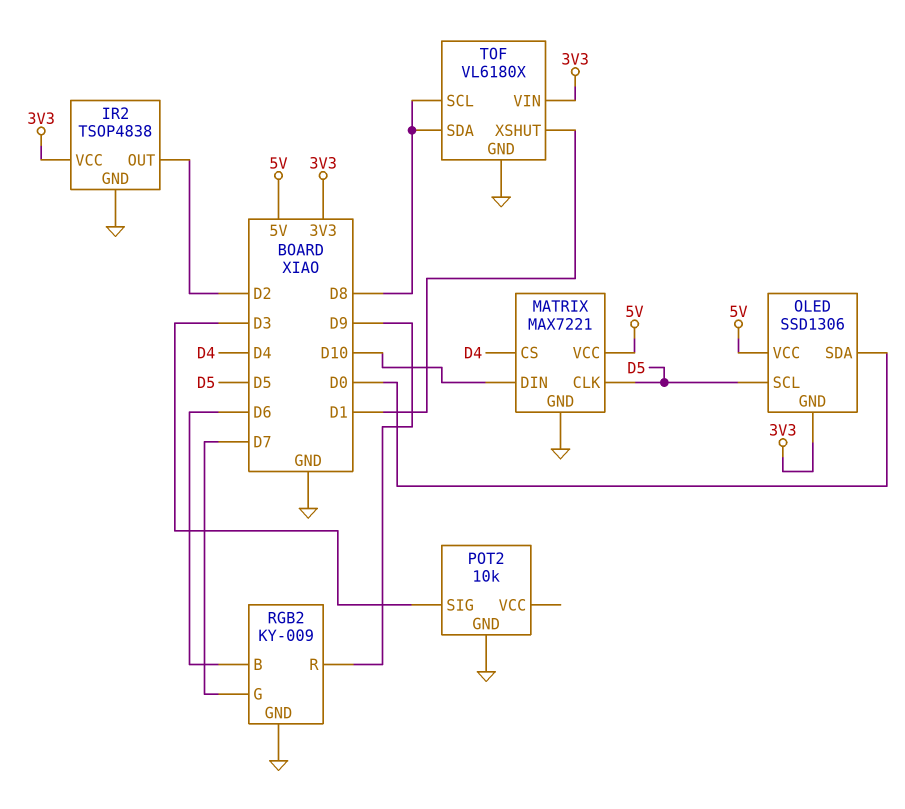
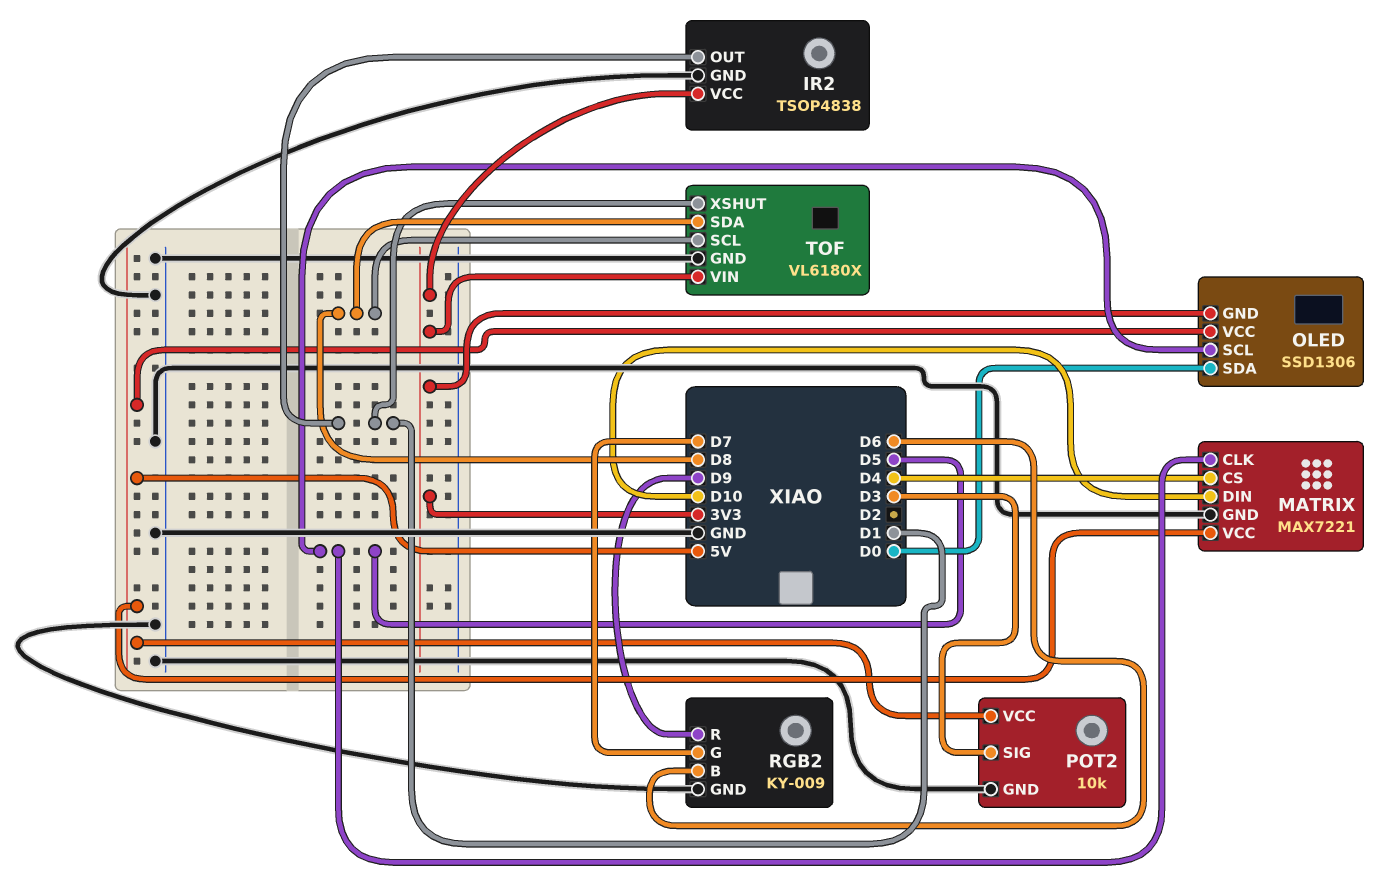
IR2 pin OUT: D2 -> D1
POT2 pin VCC: none -> 5V

